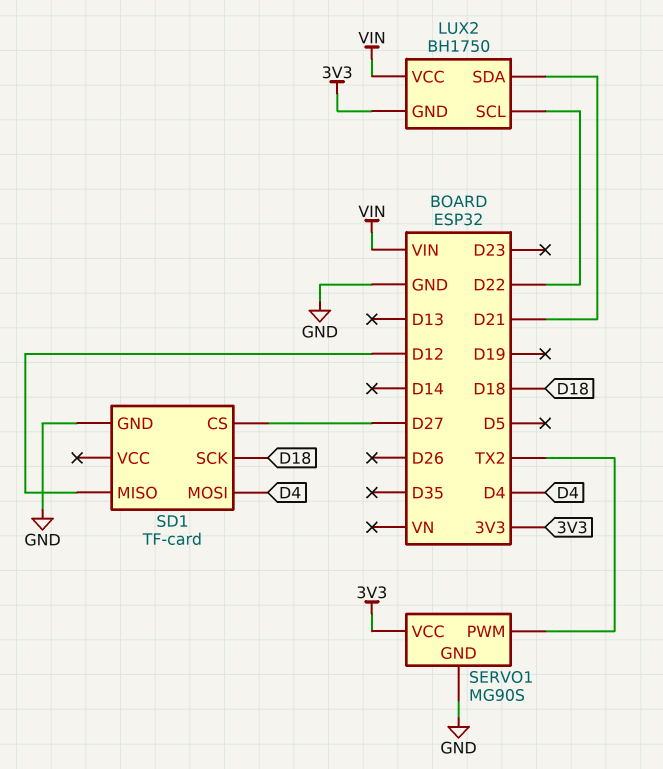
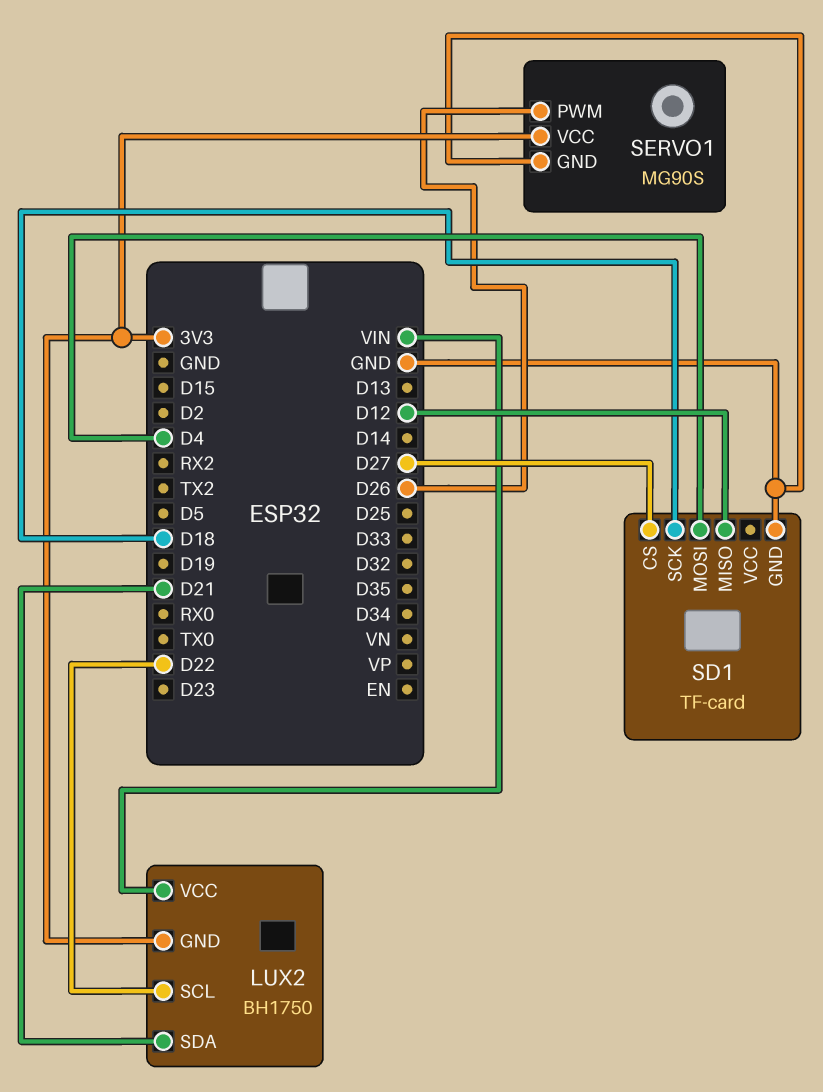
SERVO1 pin PWM: TX2 -> D26

